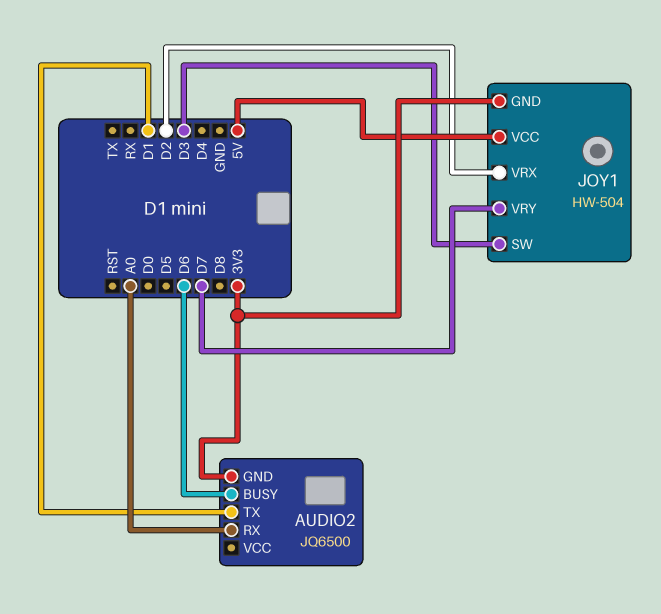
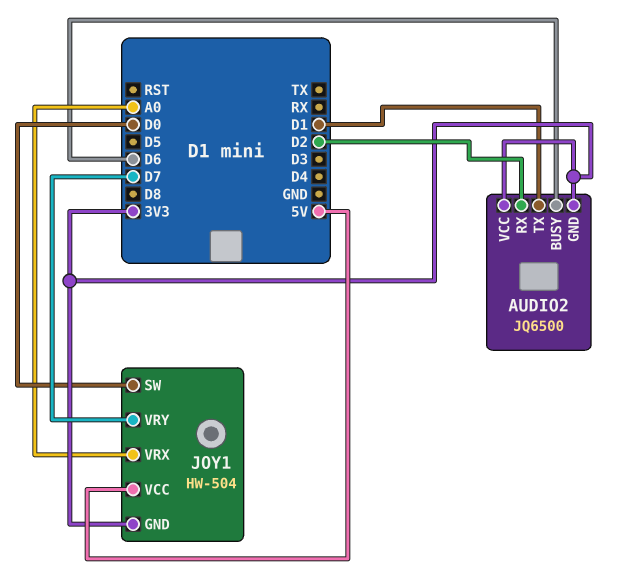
AUDIO2 pin RX: A0 -> D2
AUDIO2 pin VCC: none -> 3V3
JOY1 pin SW: D3 -> D0
JOY1 pin VRX: D2 -> A0

